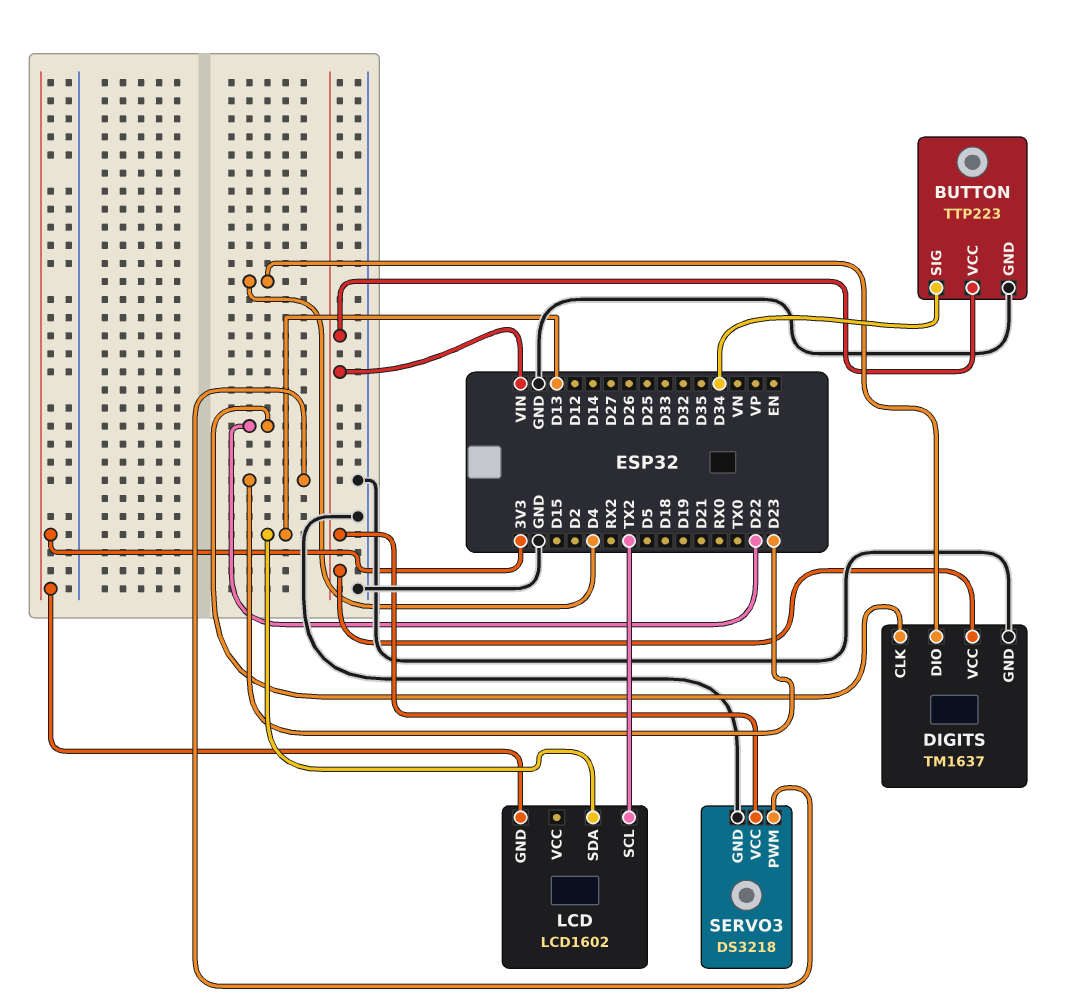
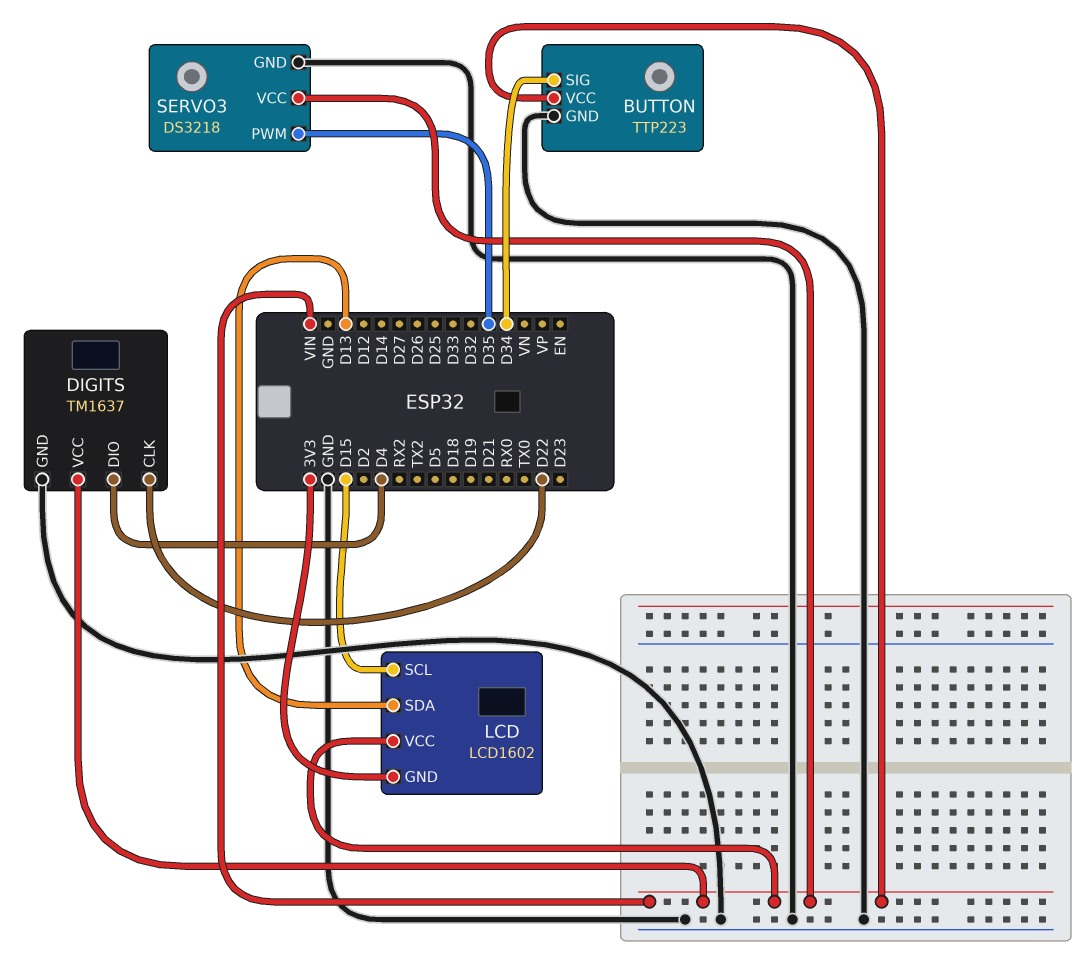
LCD pin SCL: TX2 -> D15
LCD pin VCC: none -> VIN
SERVO3 pin PWM: D23 -> D35

